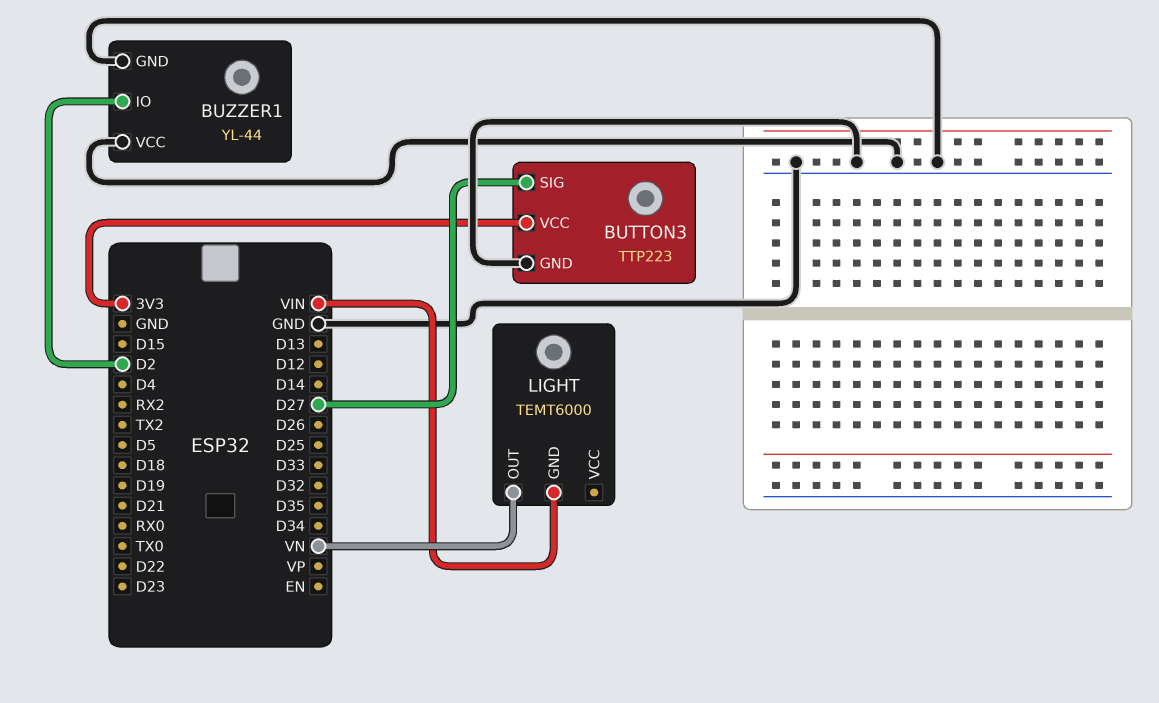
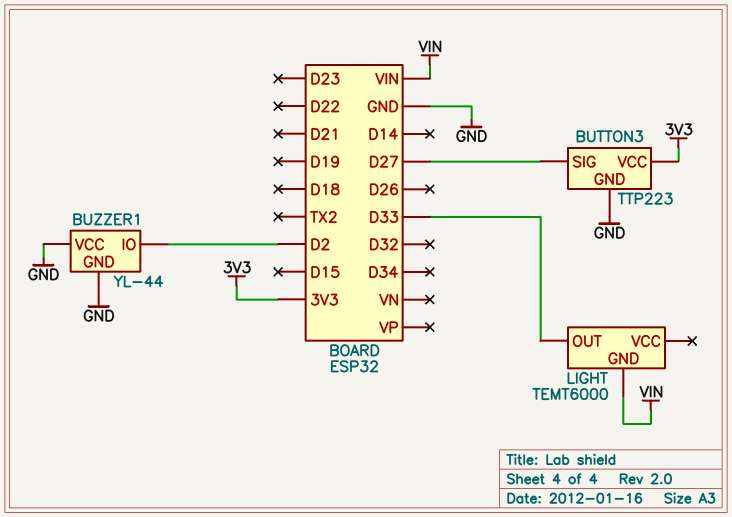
LIGHT pin OUT: VN -> D33

